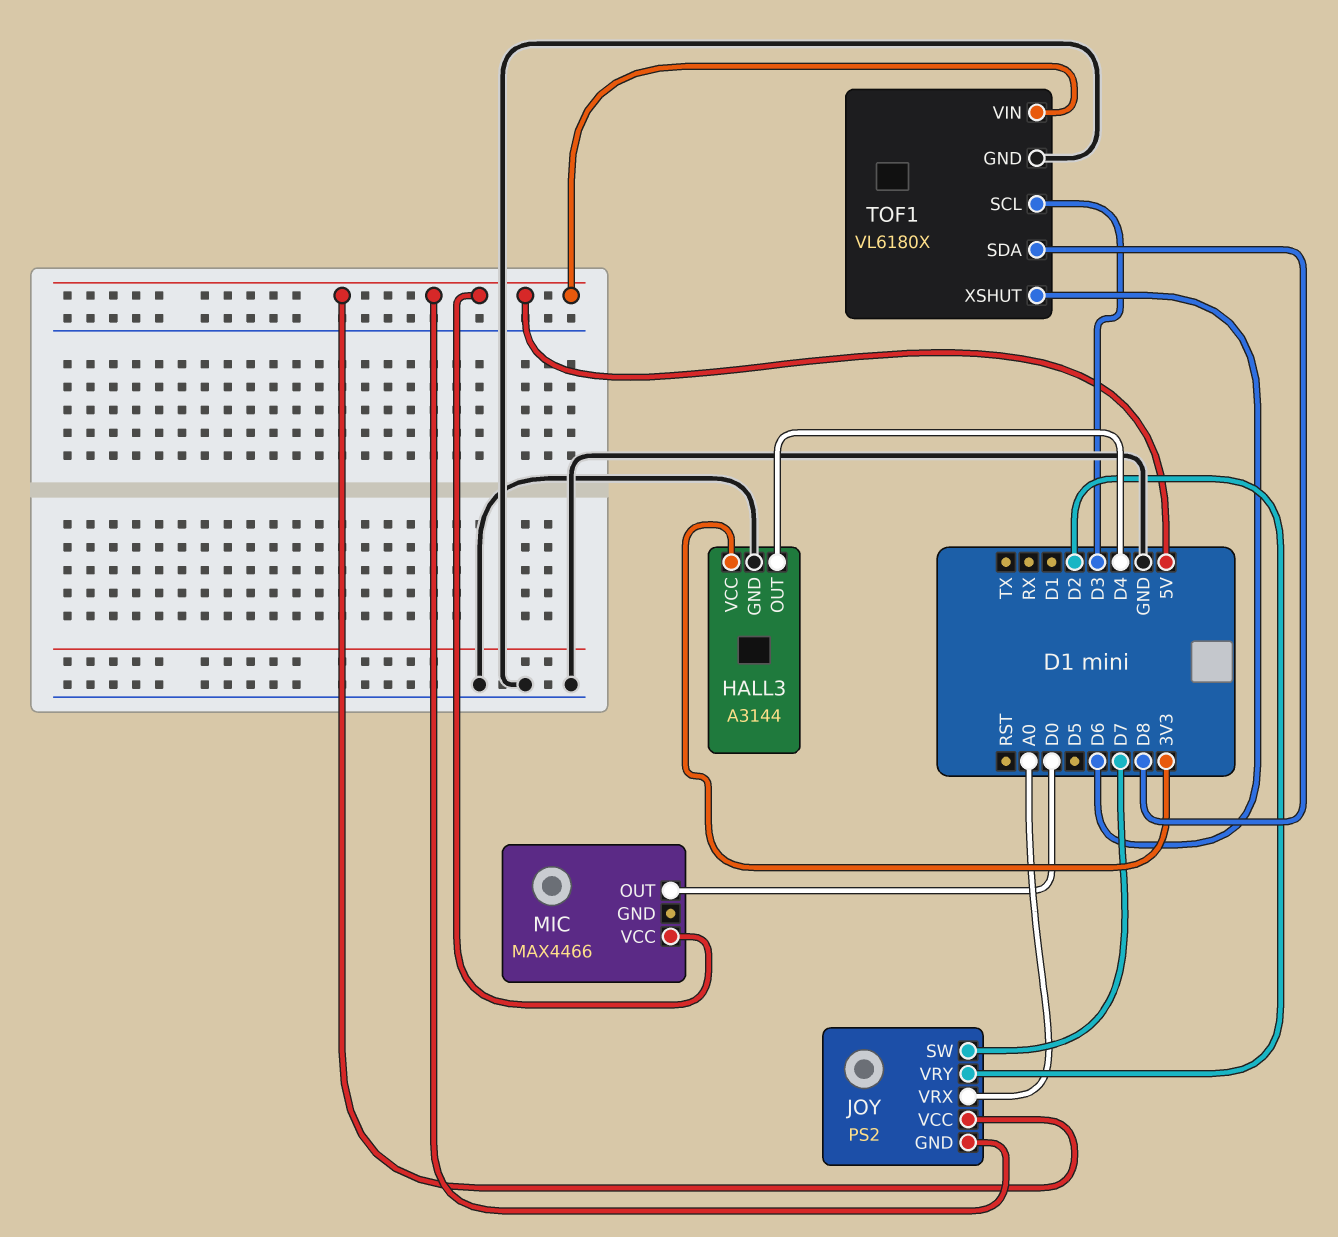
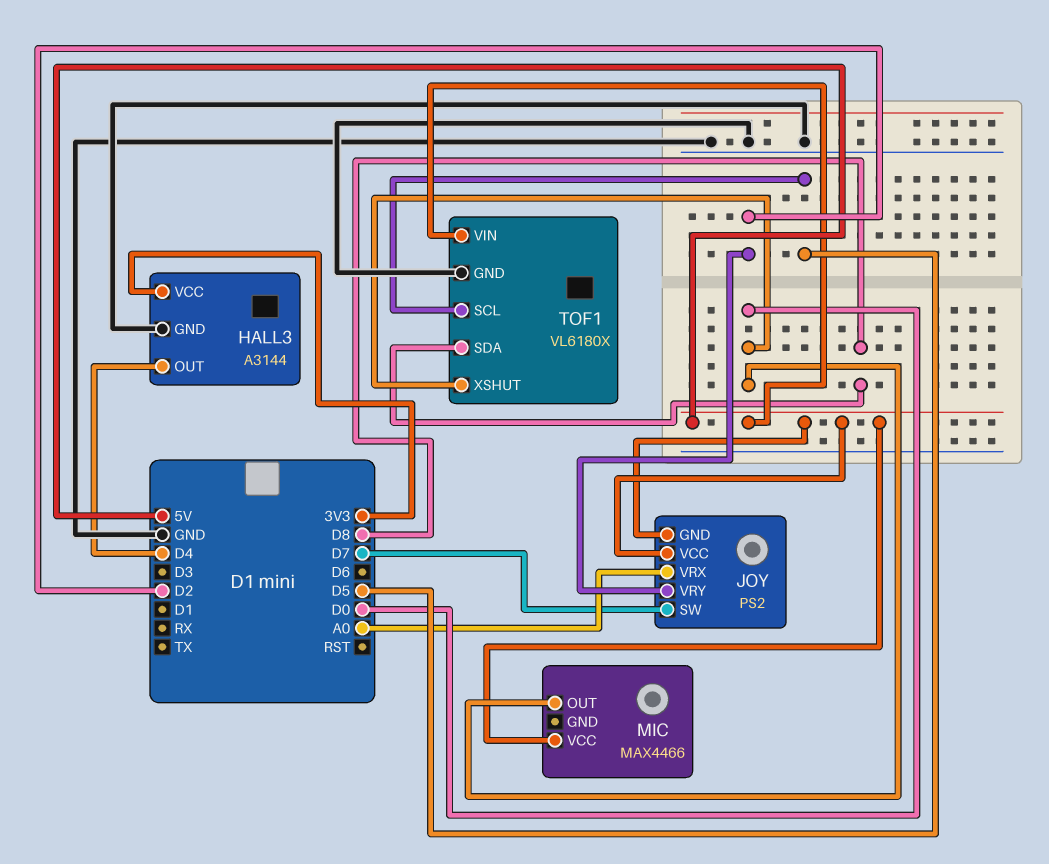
TOF1 pin SCL: D3 -> D5
TOF1 pin XSHUT: D6 -> D0

